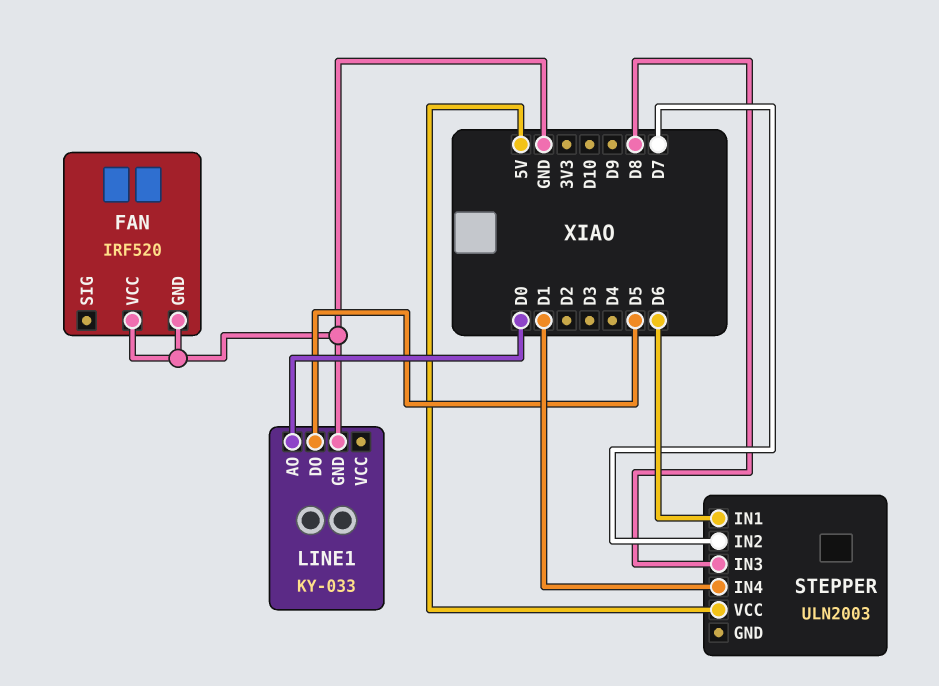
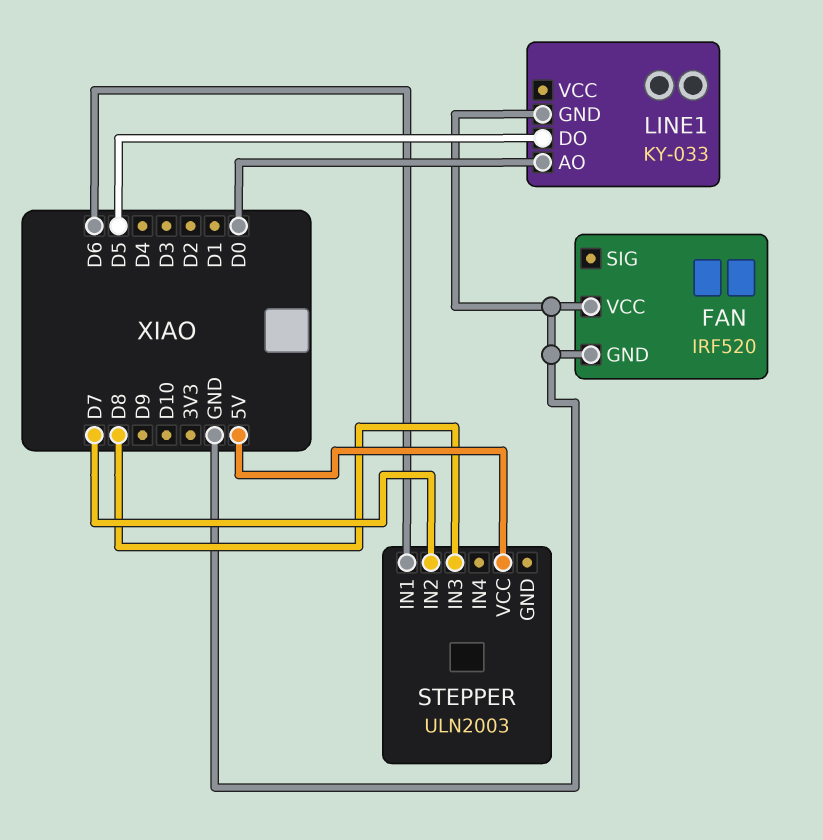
STEPPER pin IN4: D1 -> none

